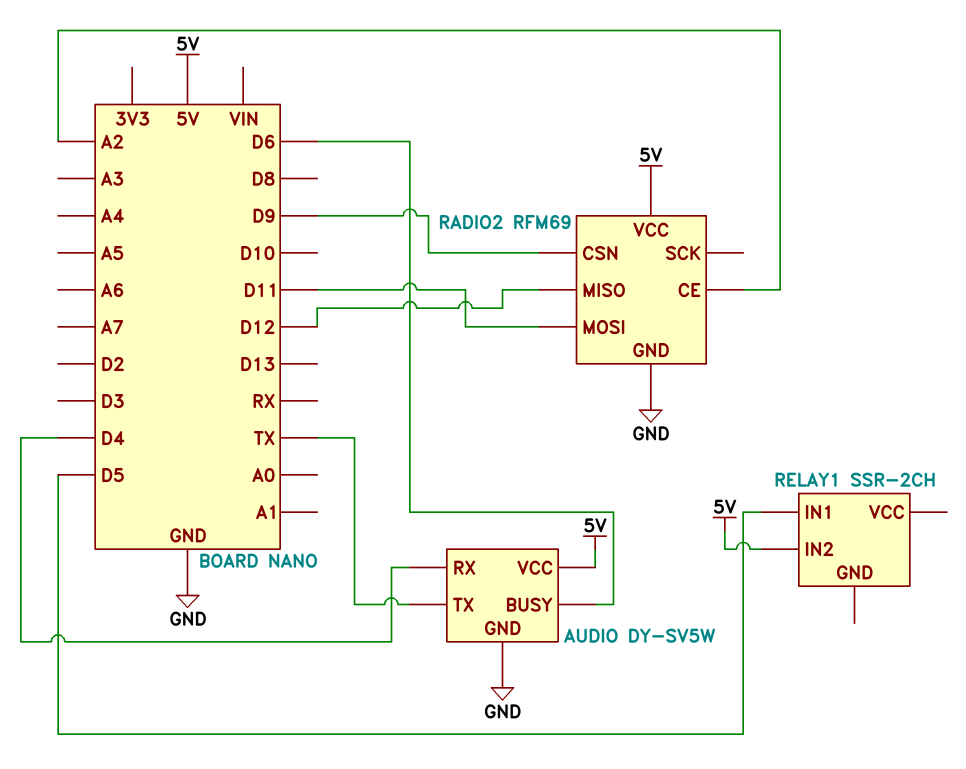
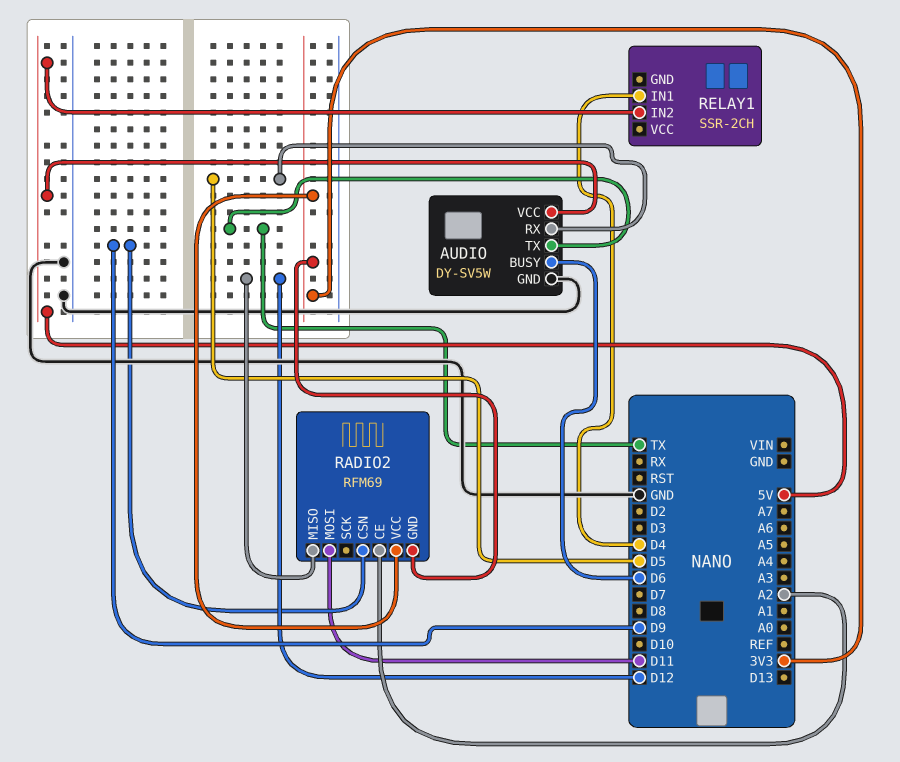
AUDIO pin RX: D4 -> D5
RADIO2 pin GND: GND -> 3V3
RADIO2 pin VCC: 5V -> 3V3
RELAY1 pin IN1: D5 -> D4

